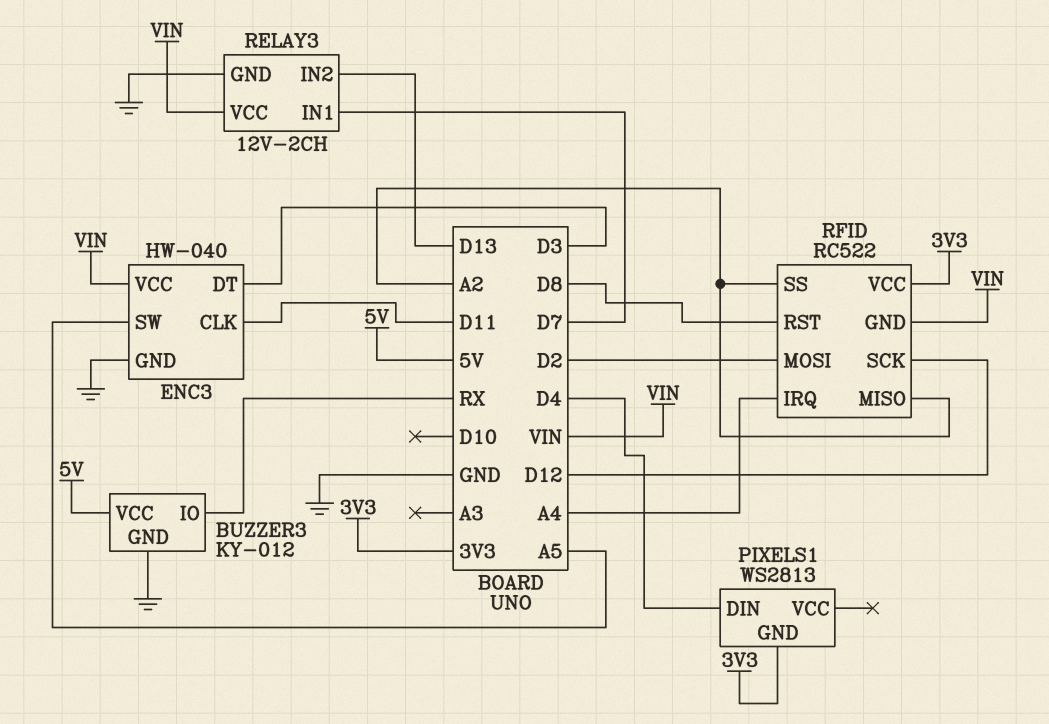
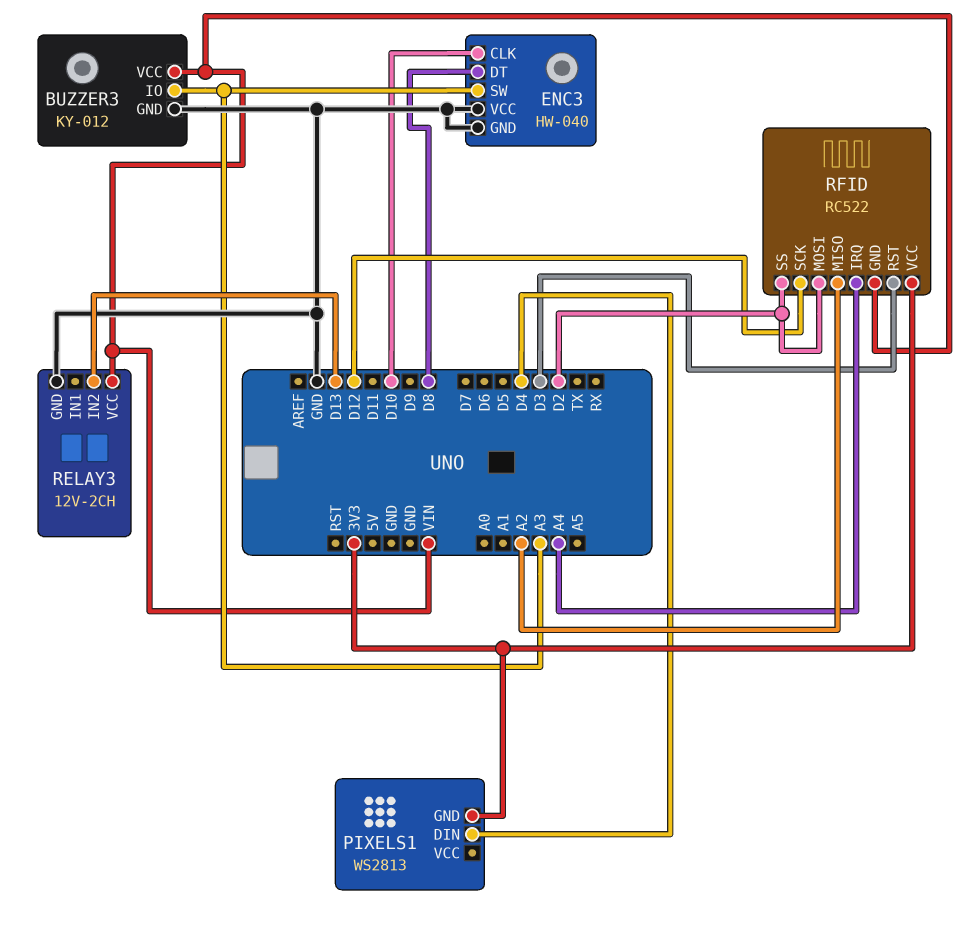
BUZZER3 pin IO: RX -> A3
BUZZER3 pin VCC: 5V -> VIN
ENC3 pin CLK: D11 -> D10
ENC3 pin DT: D3 -> D8
ENC3 pin SW: A5 -> A3
ENC3 pin VCC: VIN -> GND
RELAY3 pin IN1: D7 -> none
RFID pin RST: D8 -> D3
RFID pin SS: A2 -> D2

